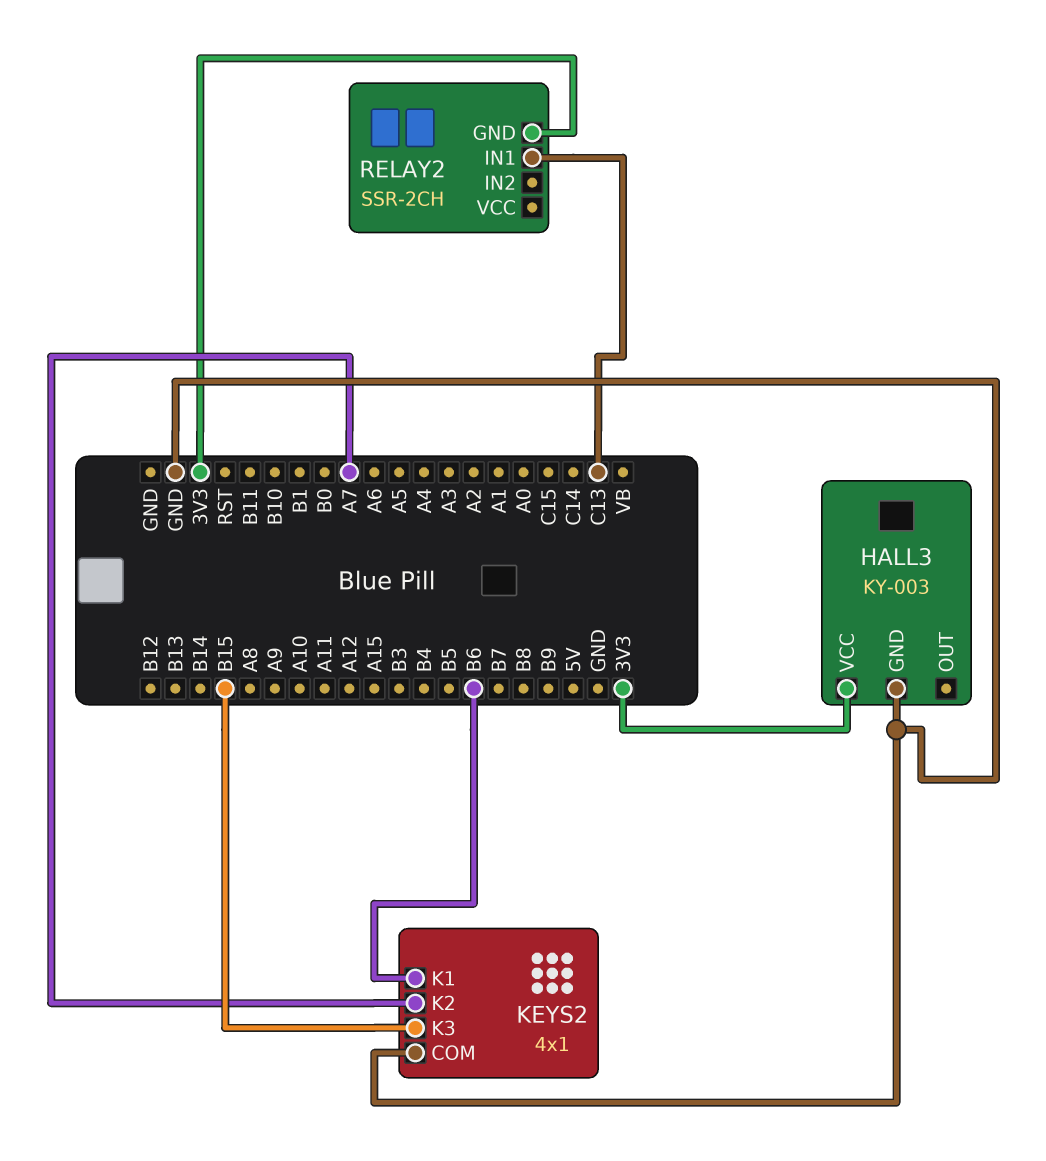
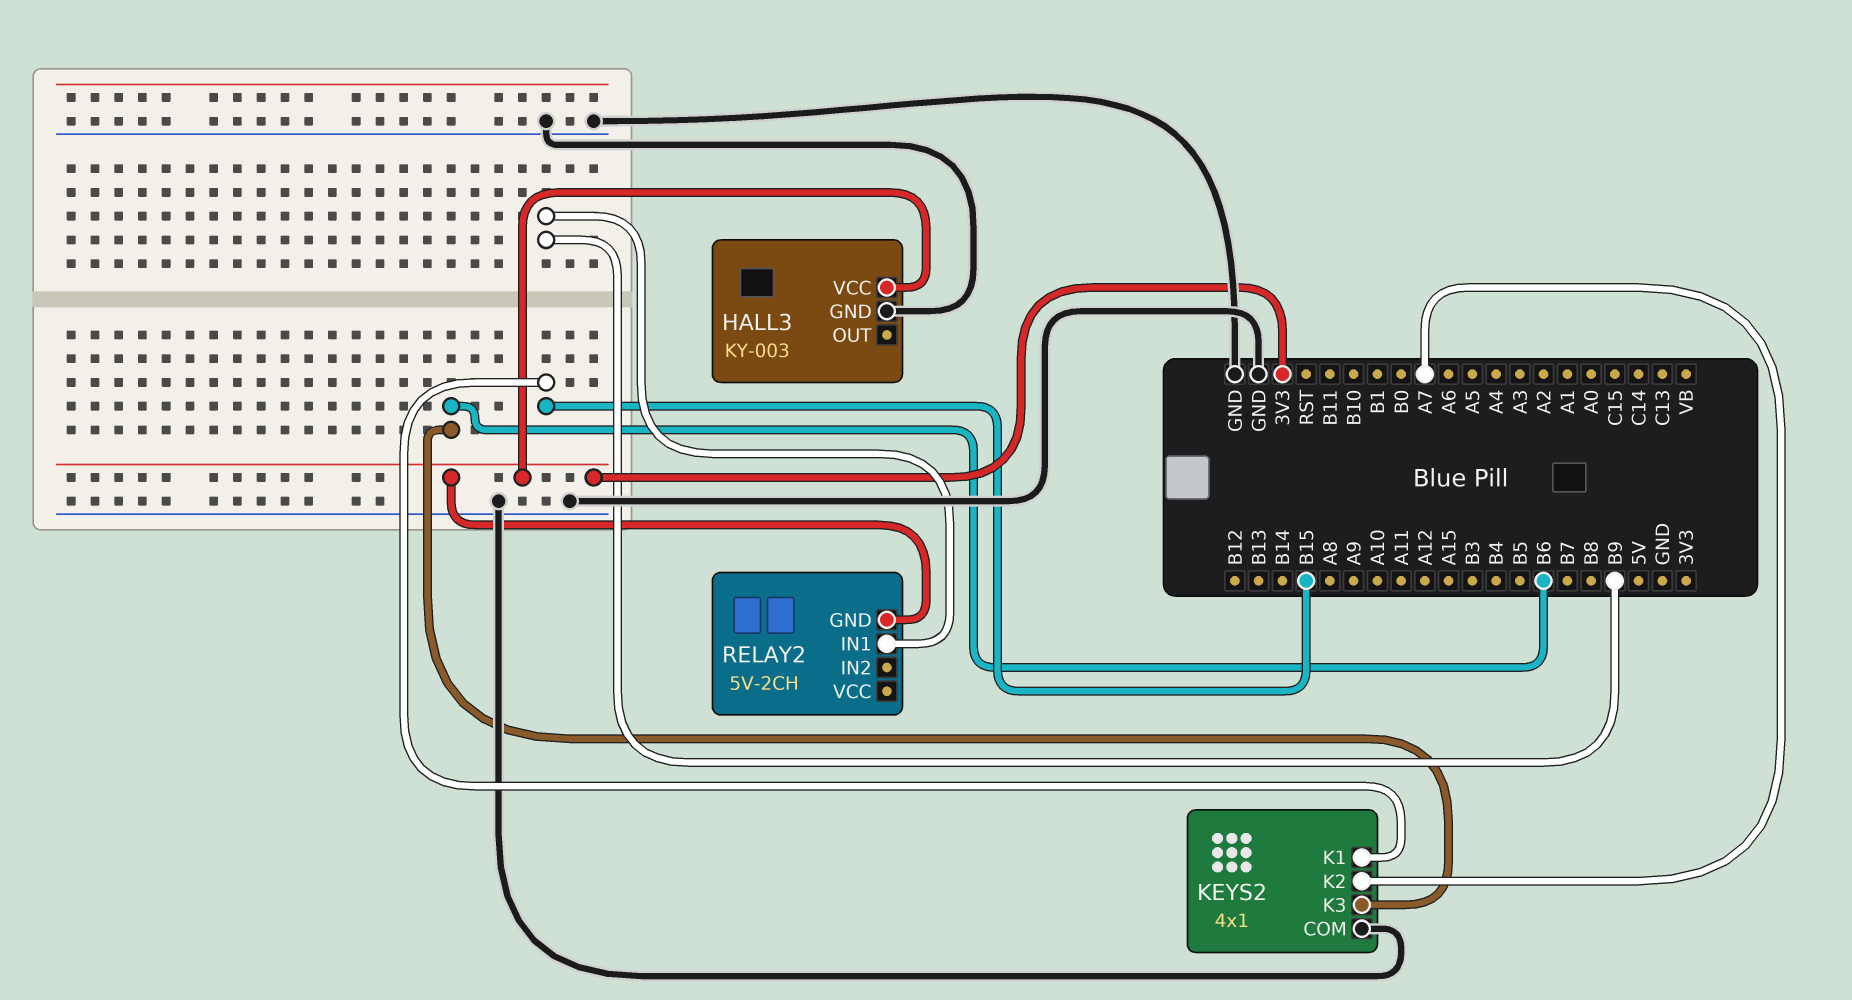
KEYS2 pin K1: B6 -> B15
KEYS2 pin K3: B15 -> B6
RELAY2: SSR-2CH -> 5V-2CH
RELAY2 pin IN1: C13 -> B9

